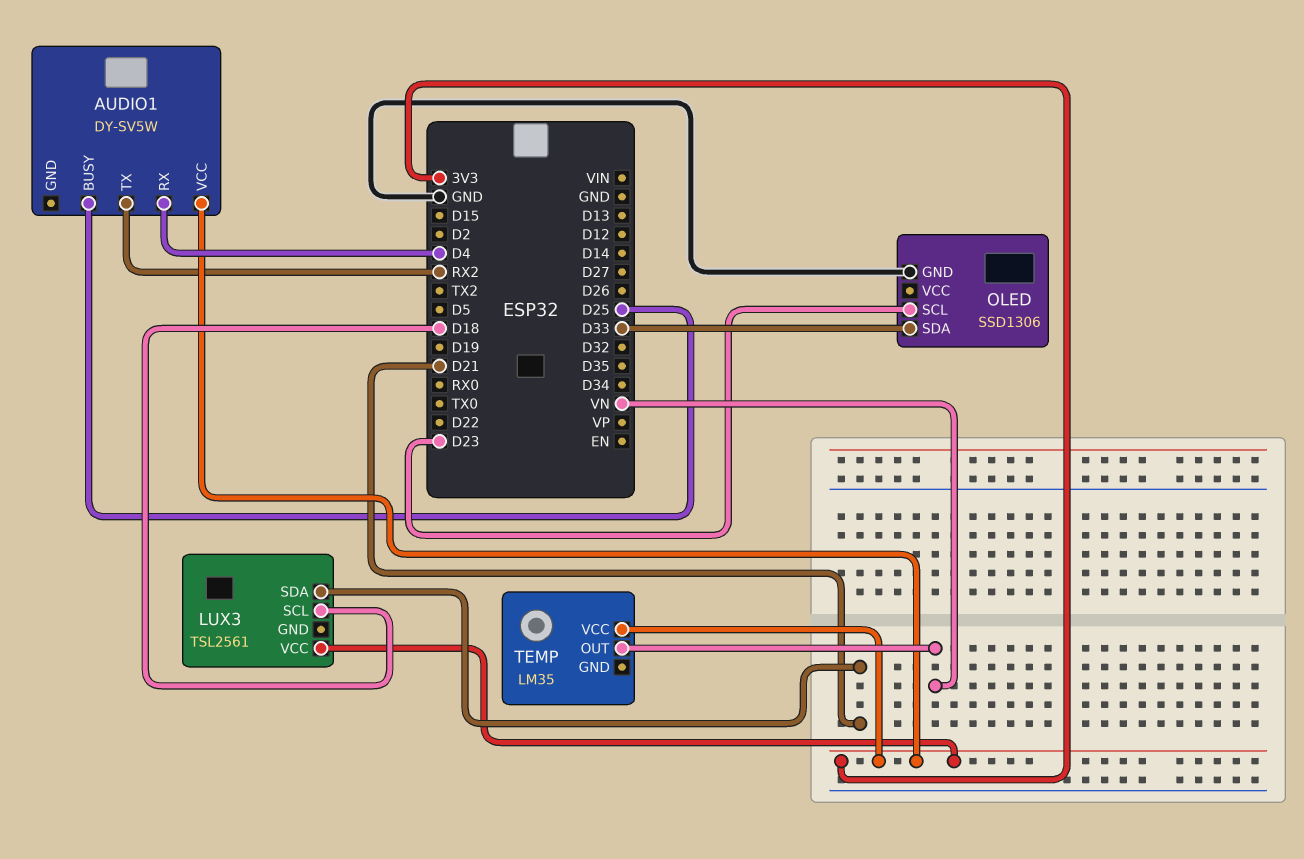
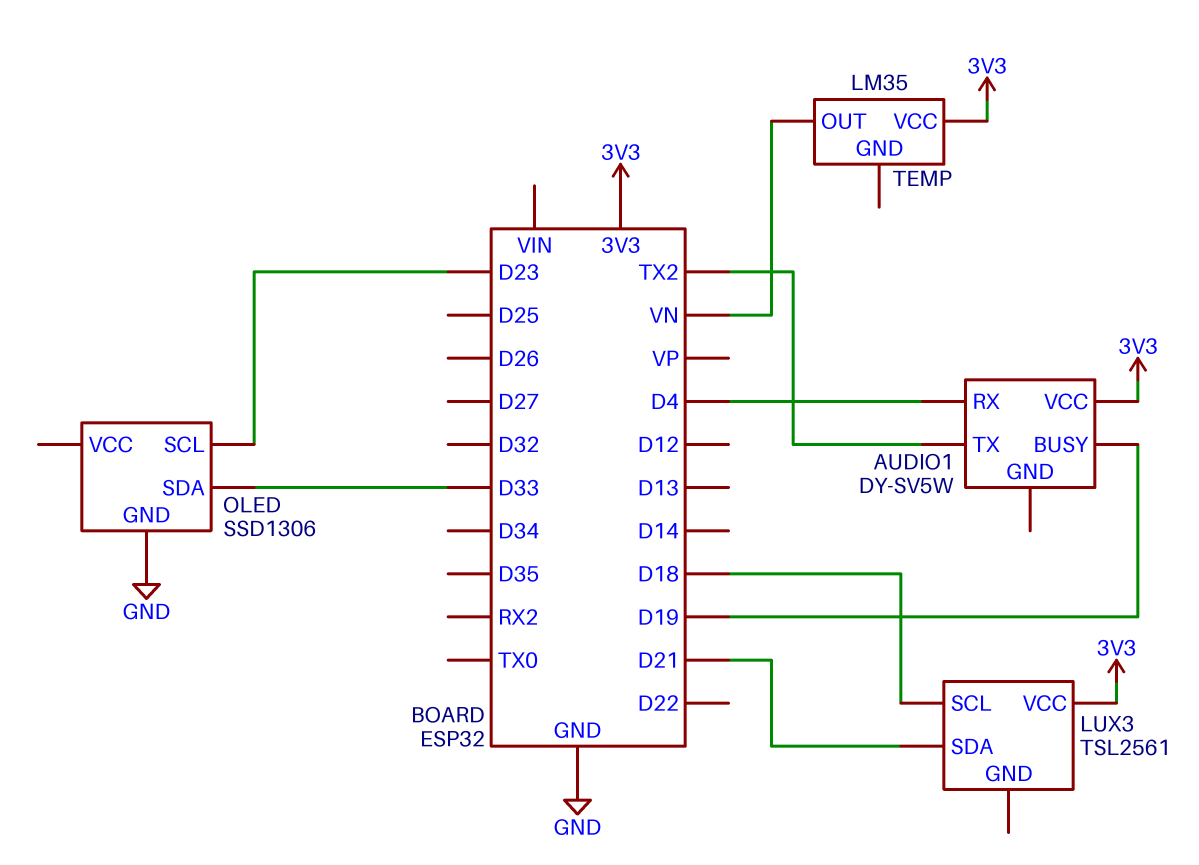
AUDIO1 pin BUSY: D25 -> D19
AUDIO1 pin TX: RX2 -> TX2

